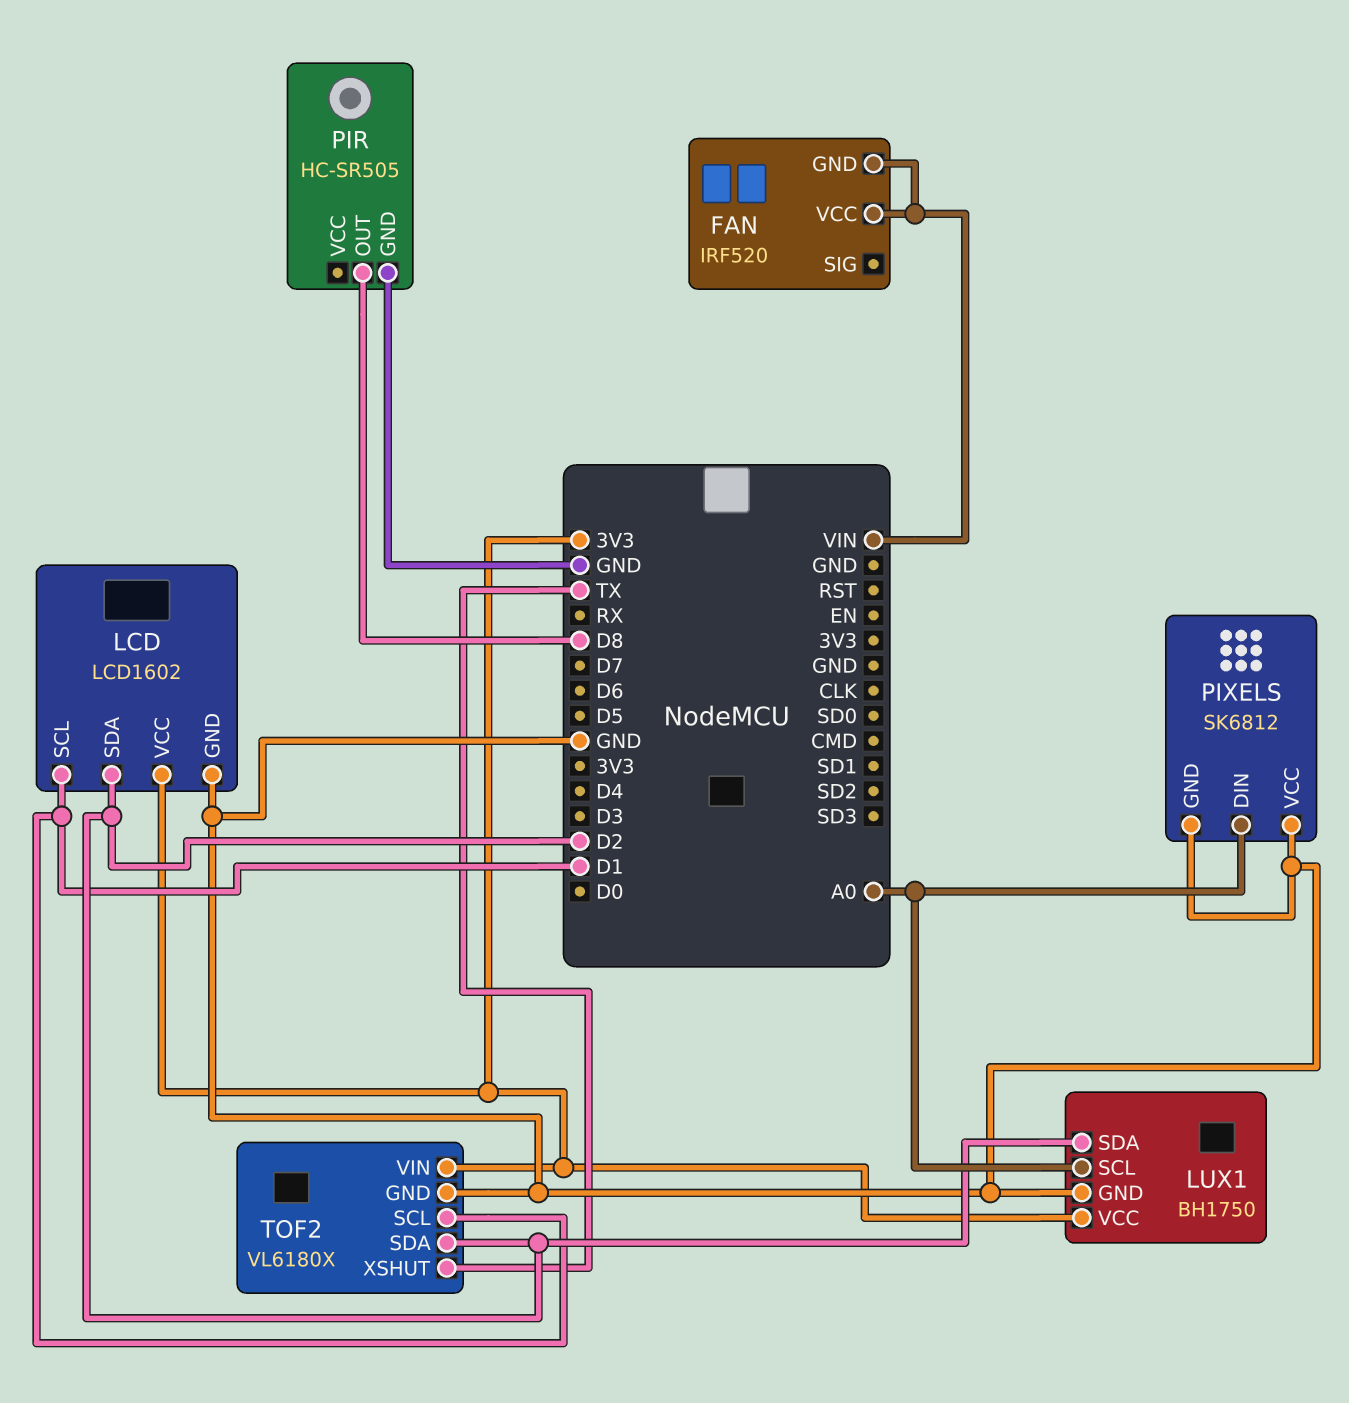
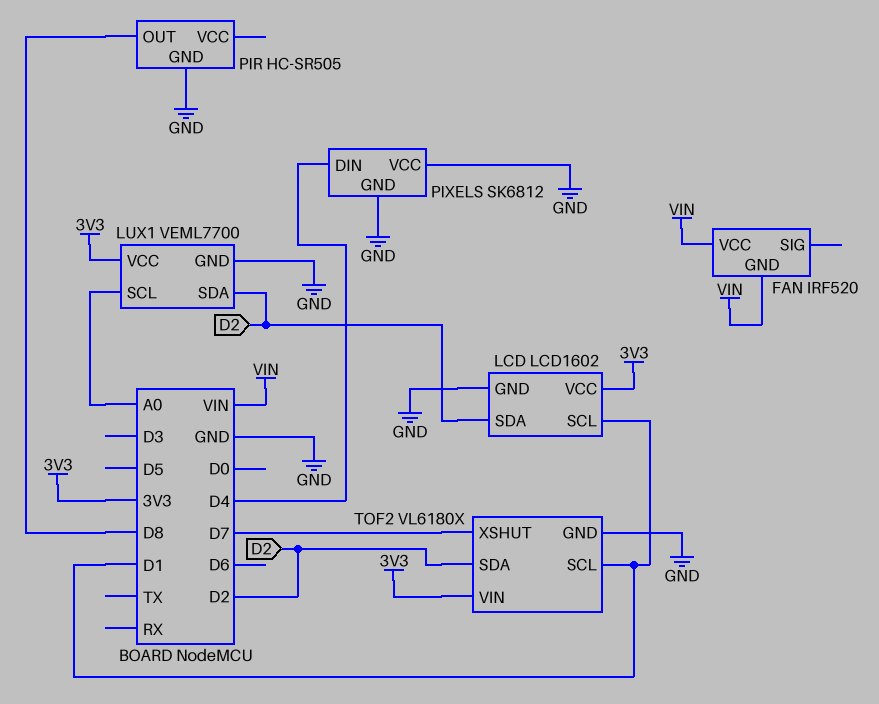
LUX1: BH1750 -> VEML7700
PIXELS pin DIN: A0 -> D4
TOF2 pin XSHUT: TX -> D7

